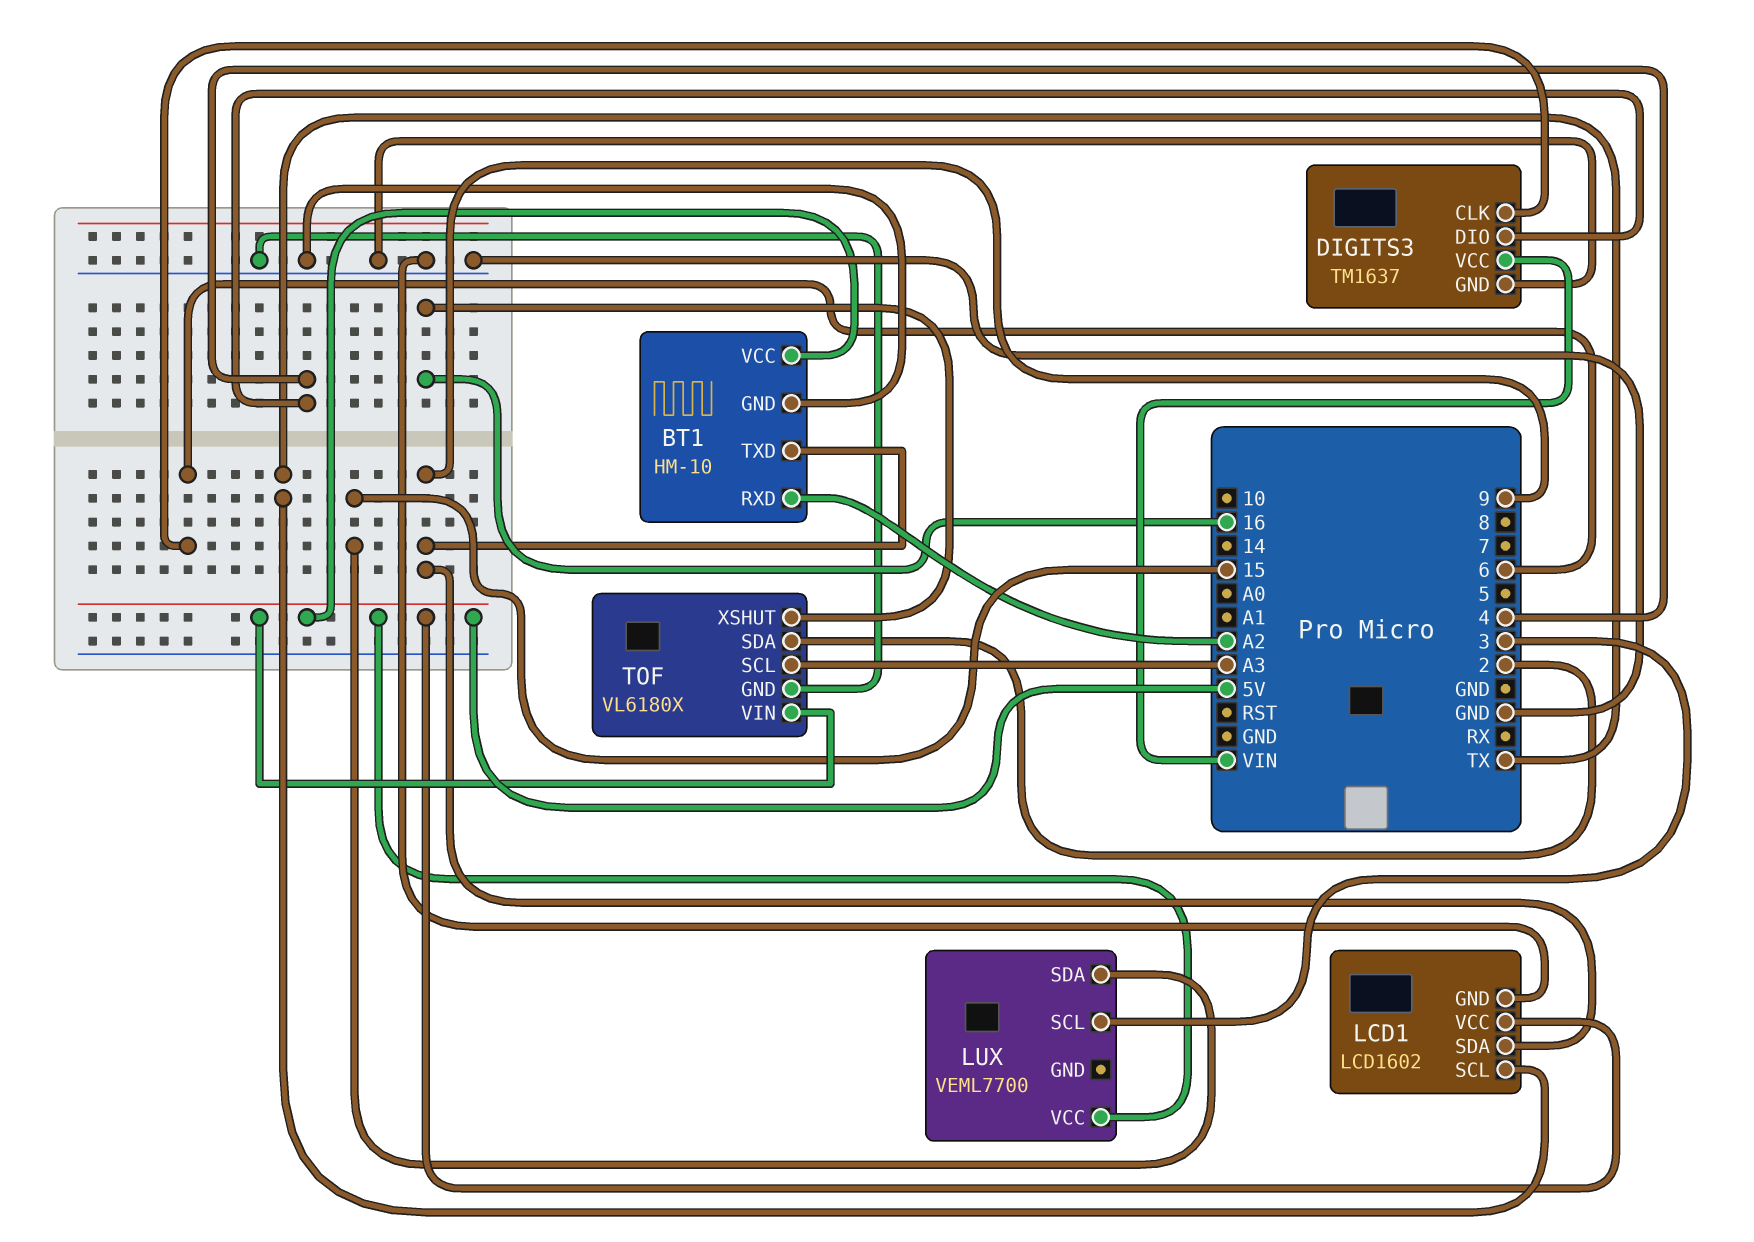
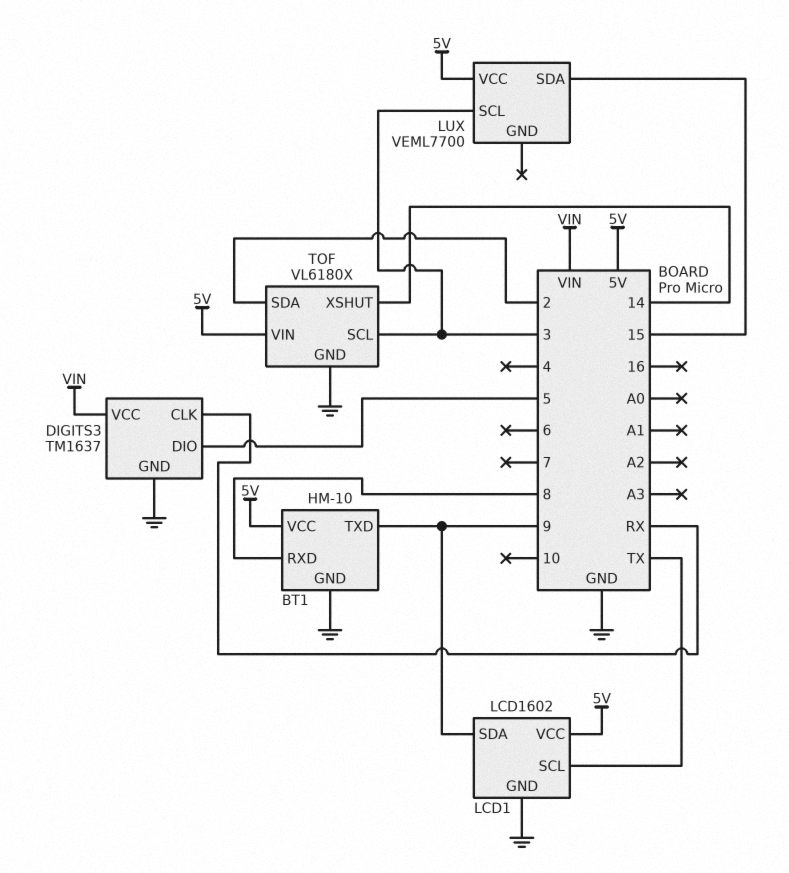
BT1 pin RXD: A2 -> 8
DIGITS3 pin CLK: 6 -> RX
DIGITS3 pin DIO: 4 -> 5
TOF pin SCL: A3 -> 3
TOF pin XSHUT: 16 -> 14

